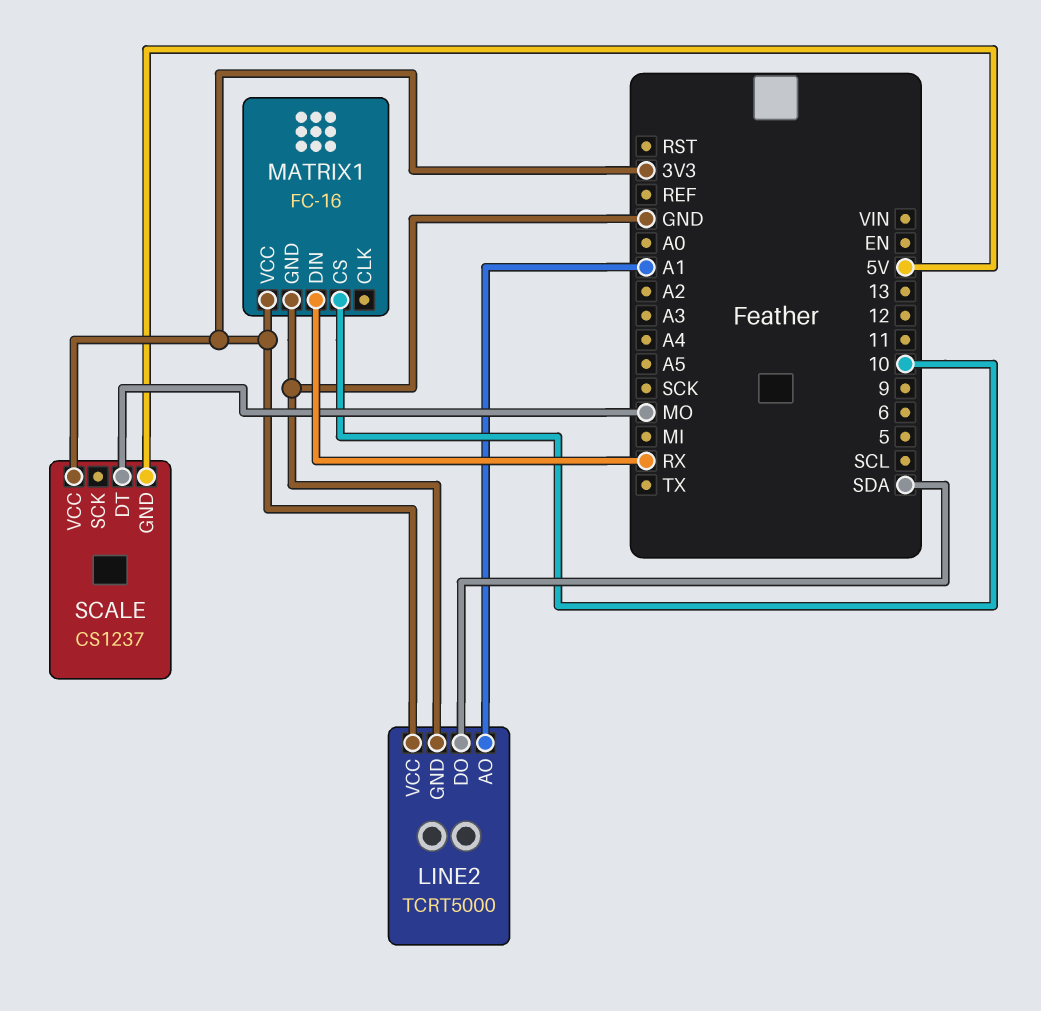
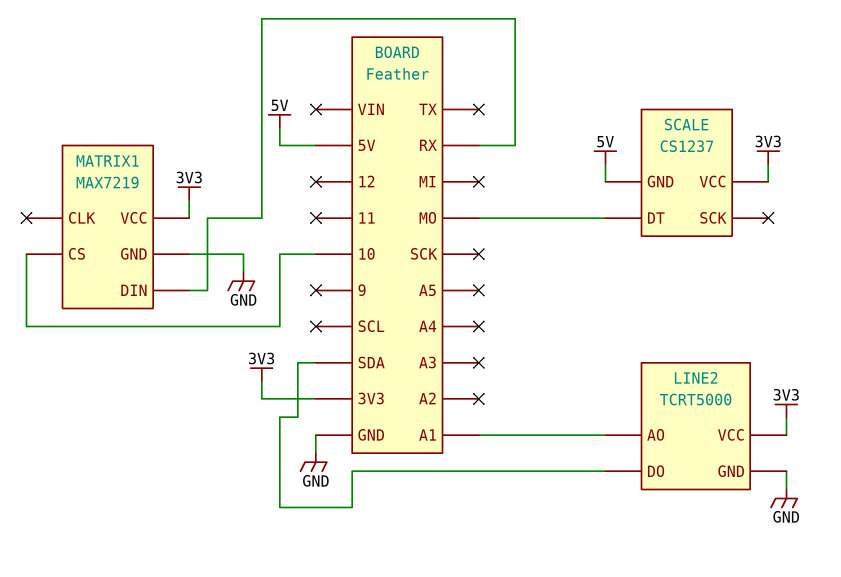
MATRIX1: FC-16 -> MAX7219

